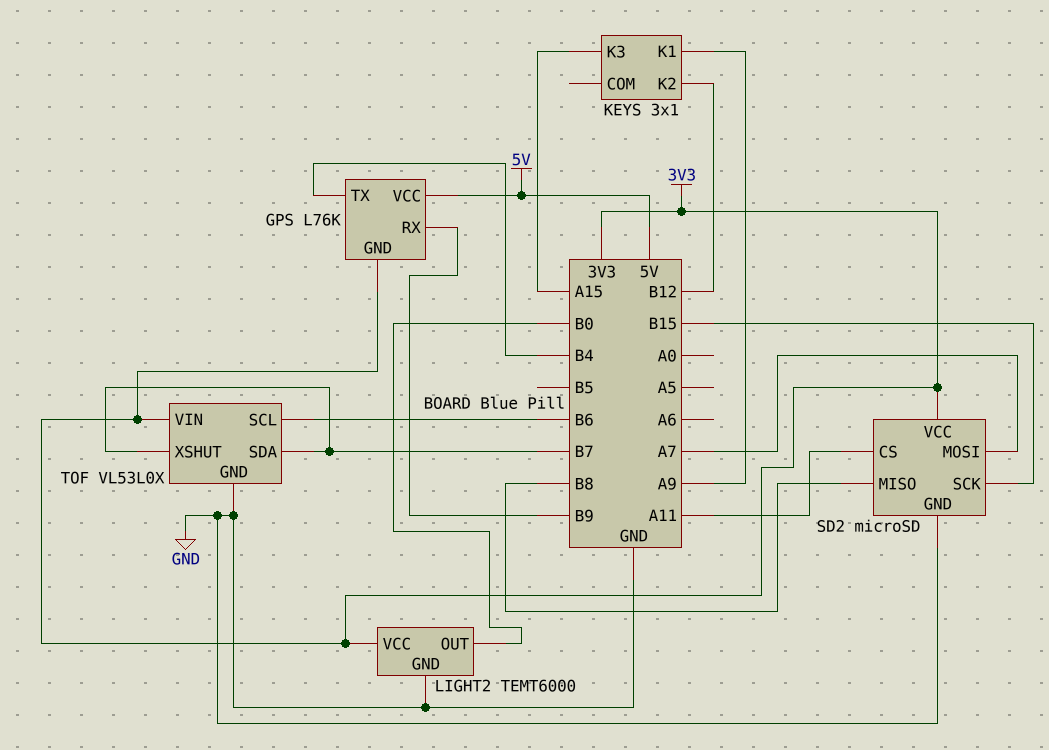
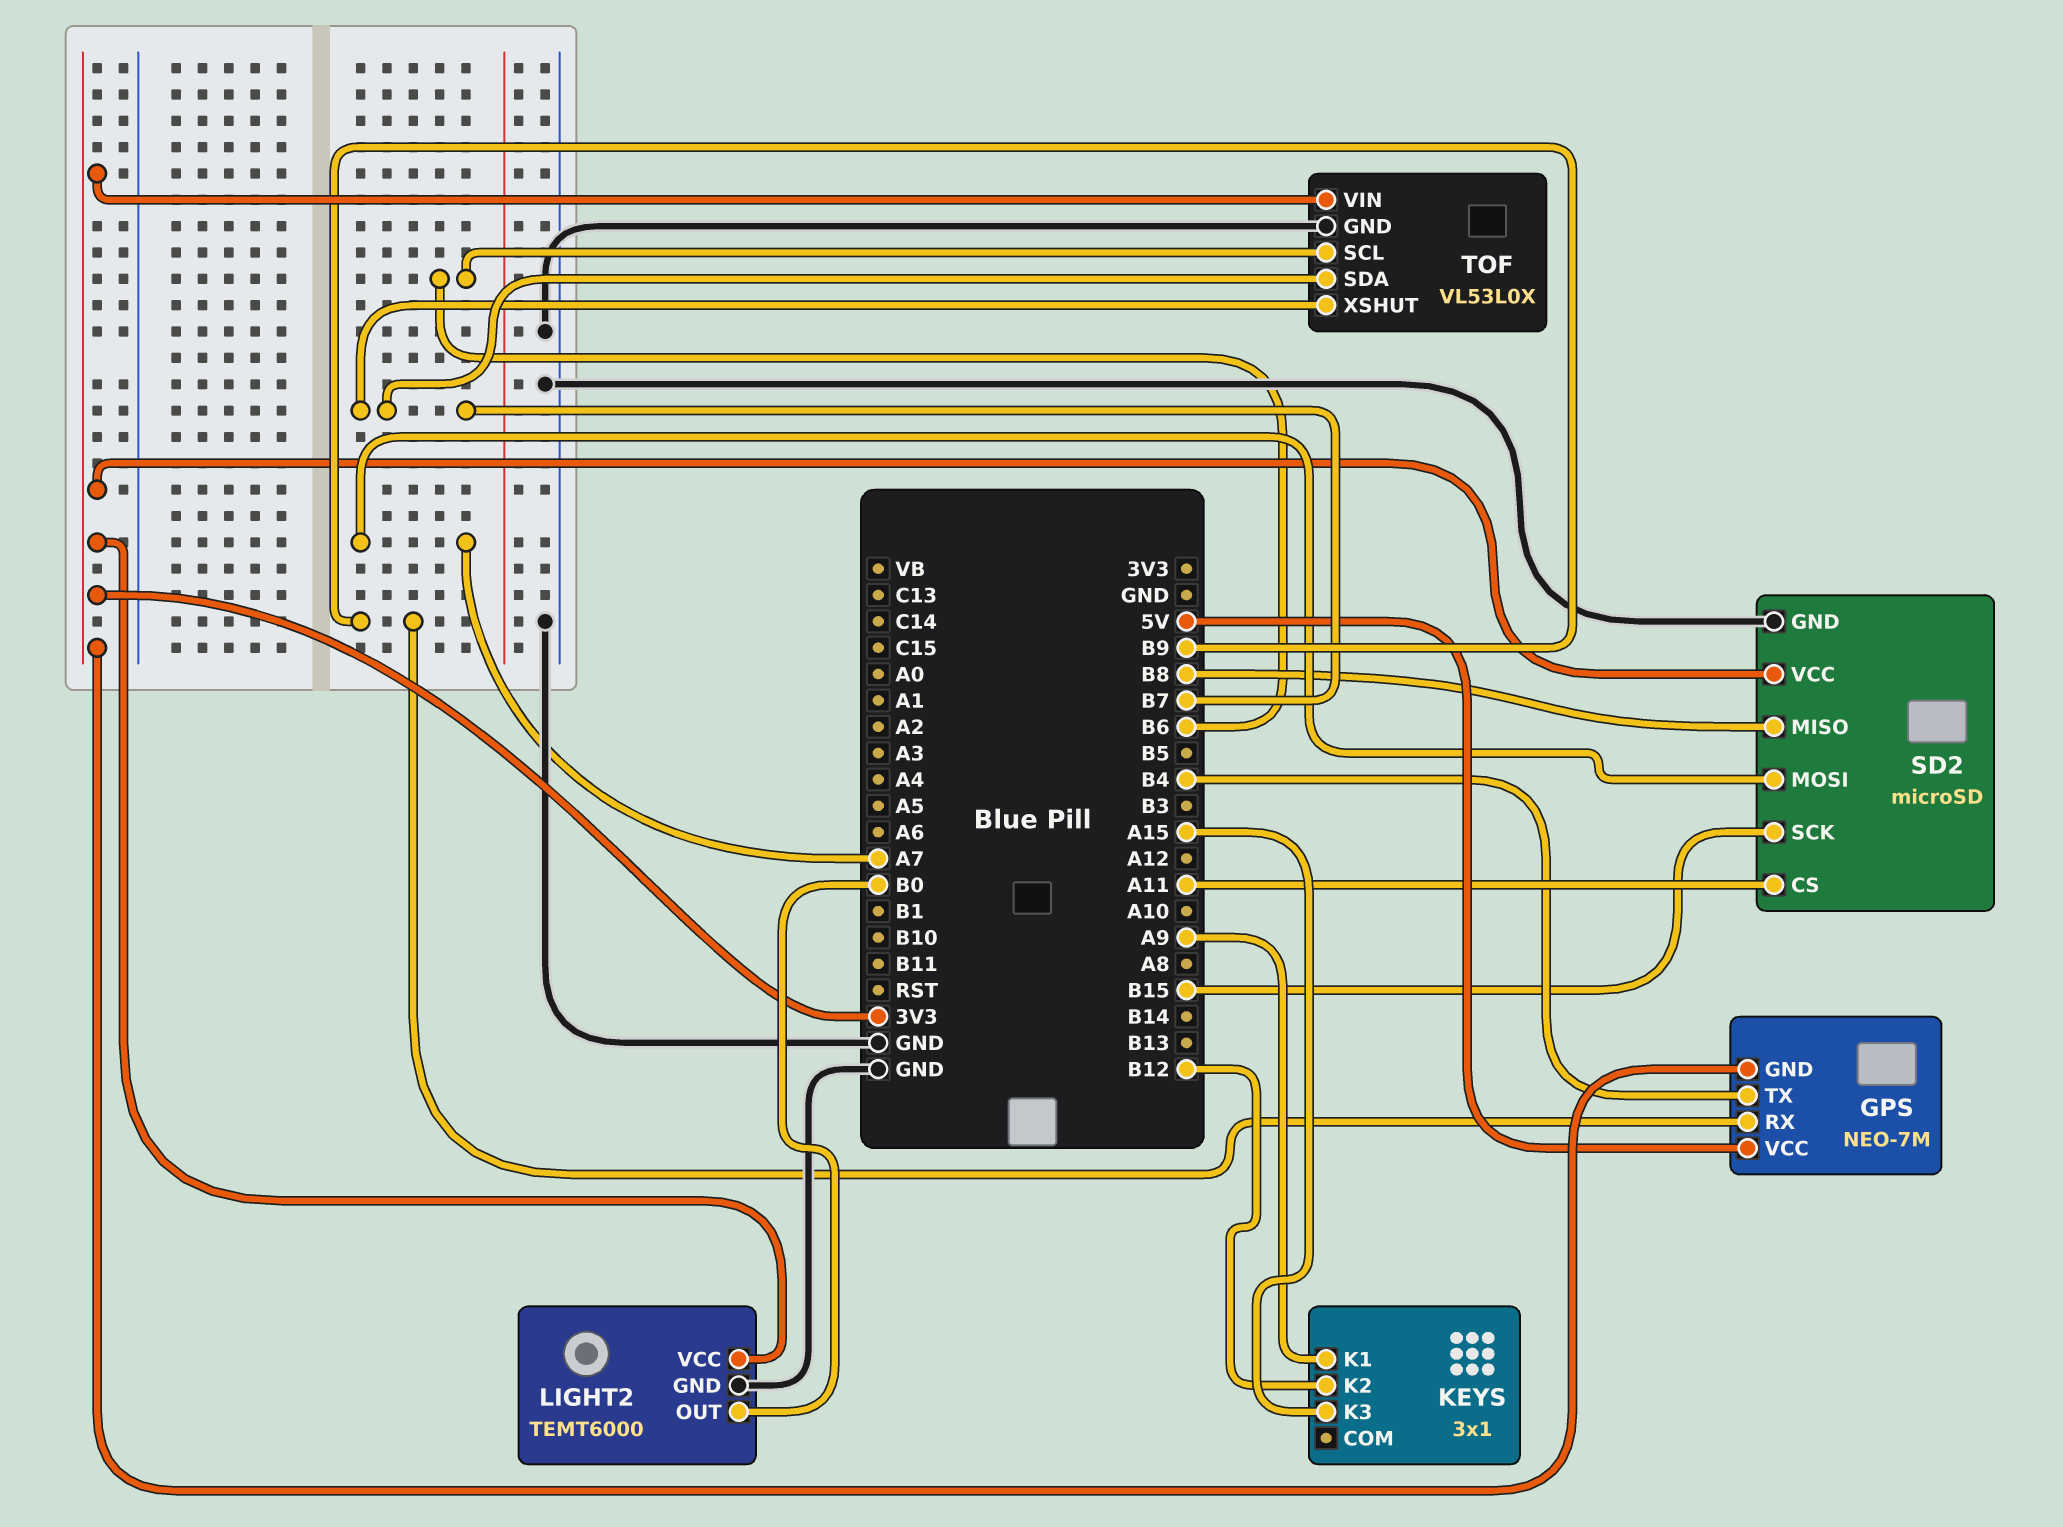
GPS: L76K -> NEO-7M

